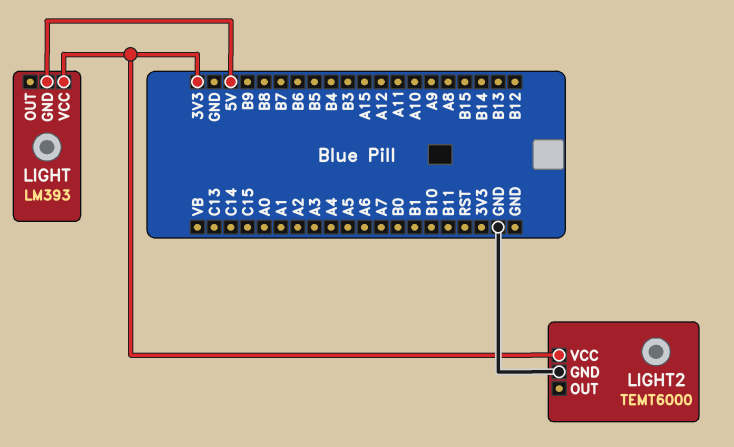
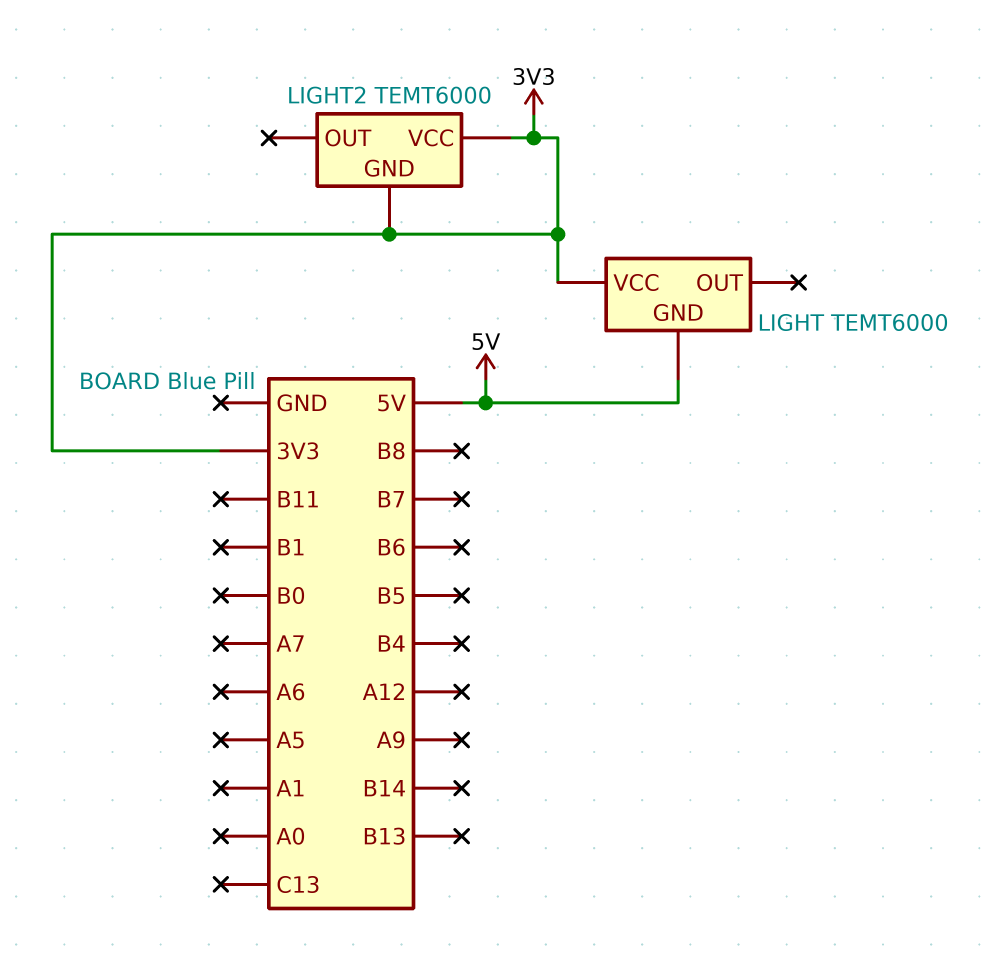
LIGHT: LM393 -> TEMT6000
LIGHT2 pin GND: GND -> 3V3

